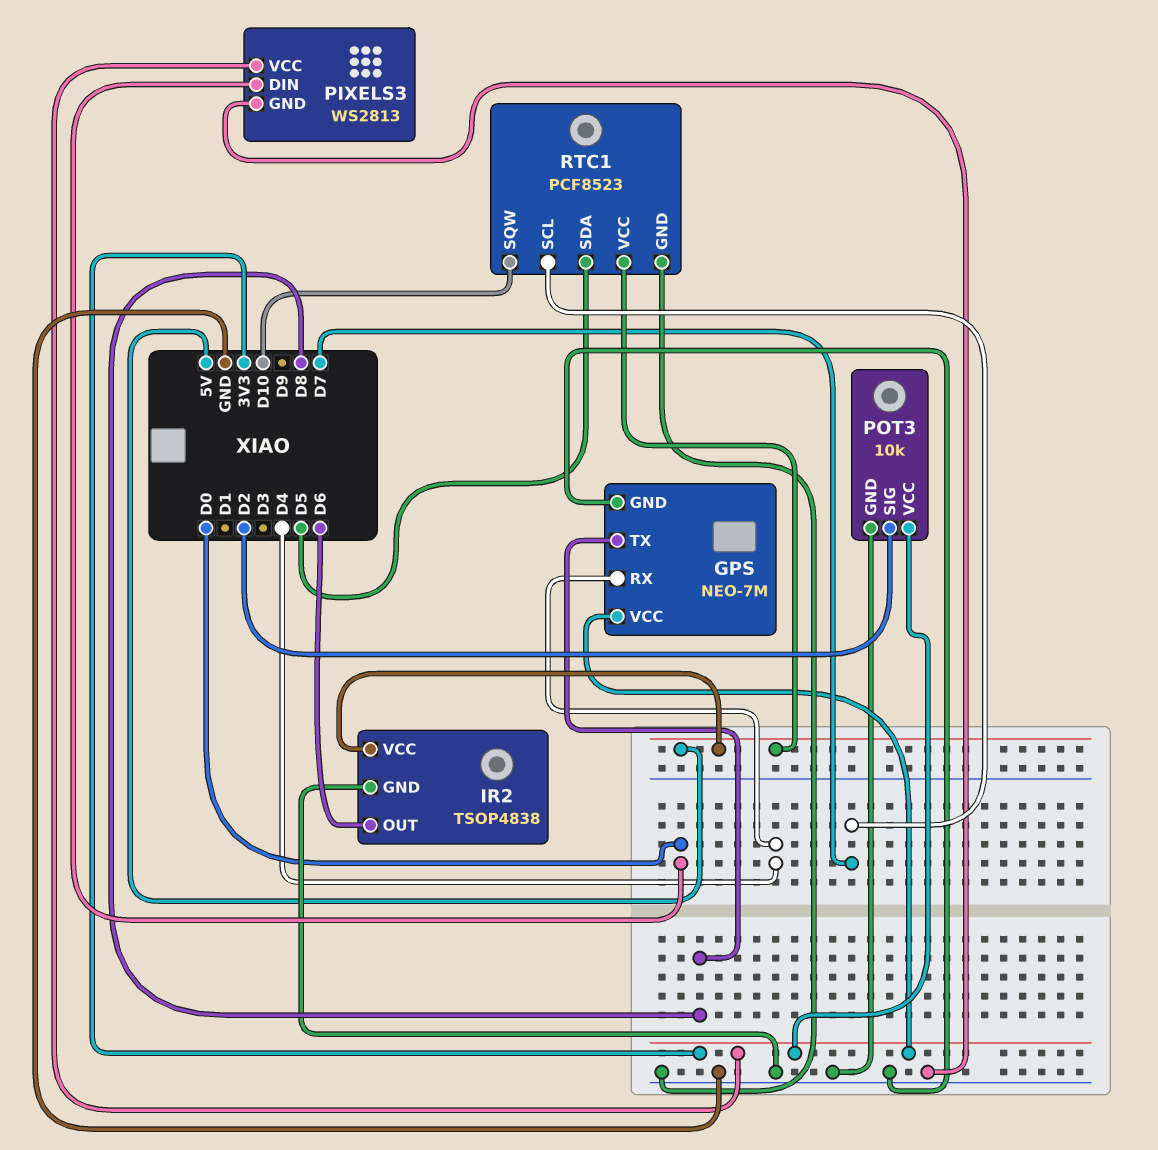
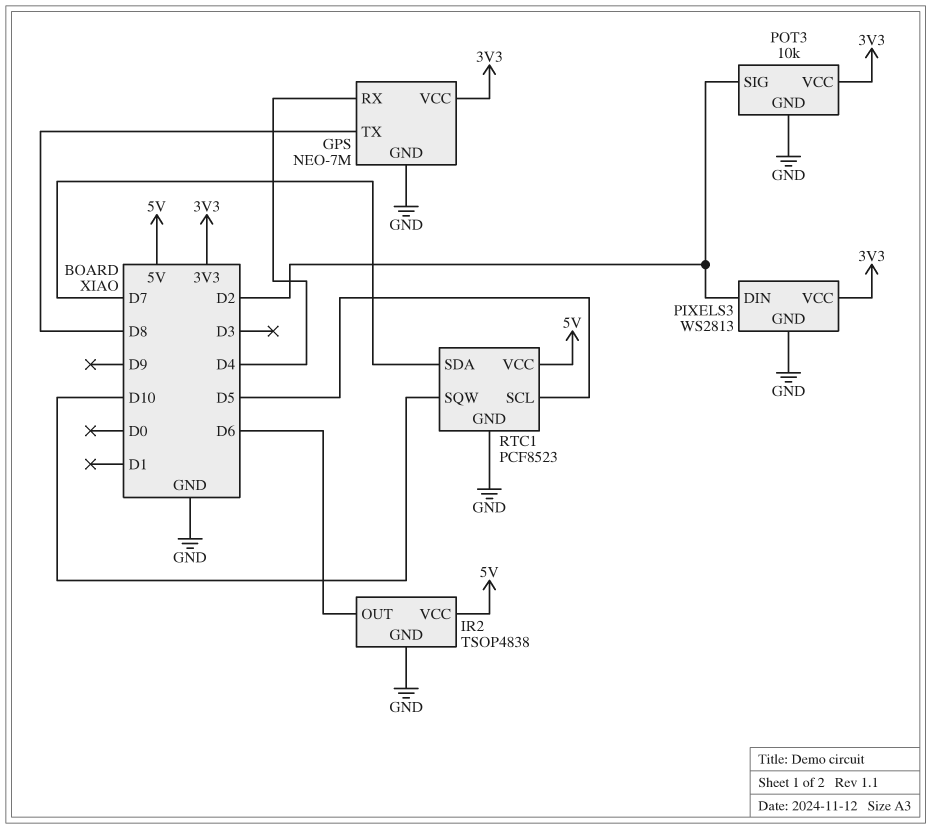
PIXELS3 pin DIN: D0 -> D2
RTC1 pin SCL: D7 -> D5
RTC1 pin SDA: D5 -> D7

